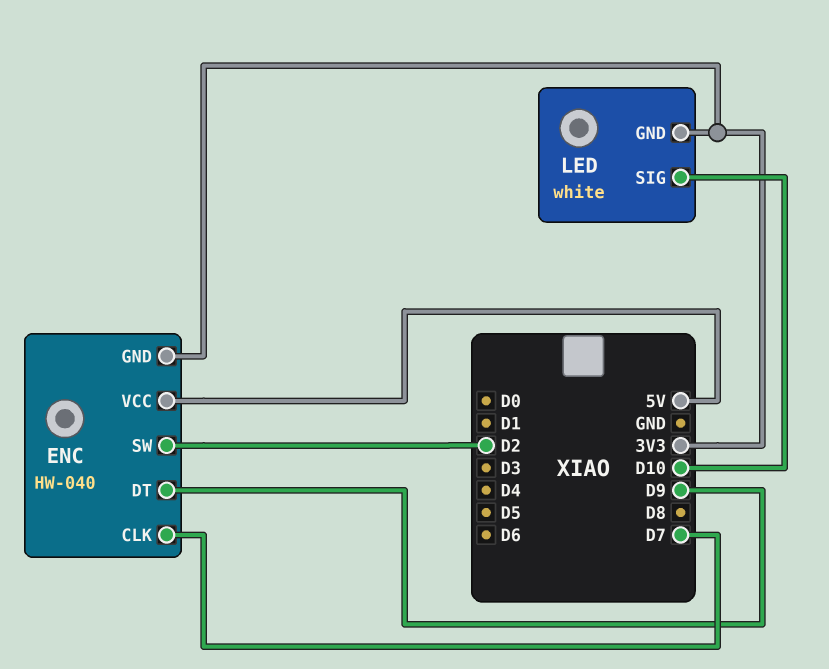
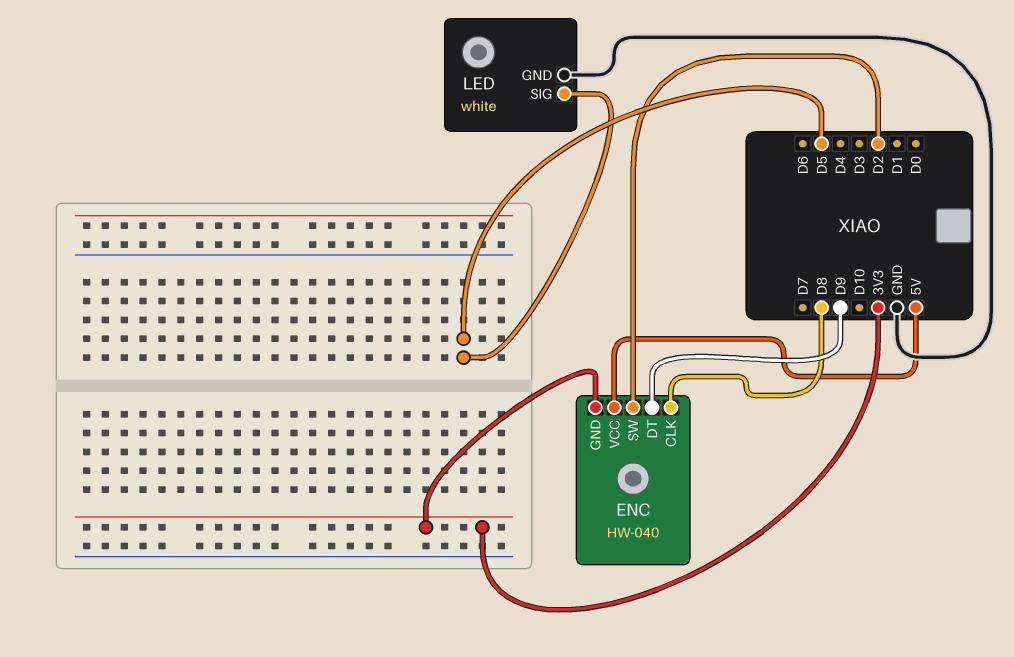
ENC pin CLK: D7 -> D8
LED pin GND: 3V3 -> GND
LED pin SIG: D10 -> D5

